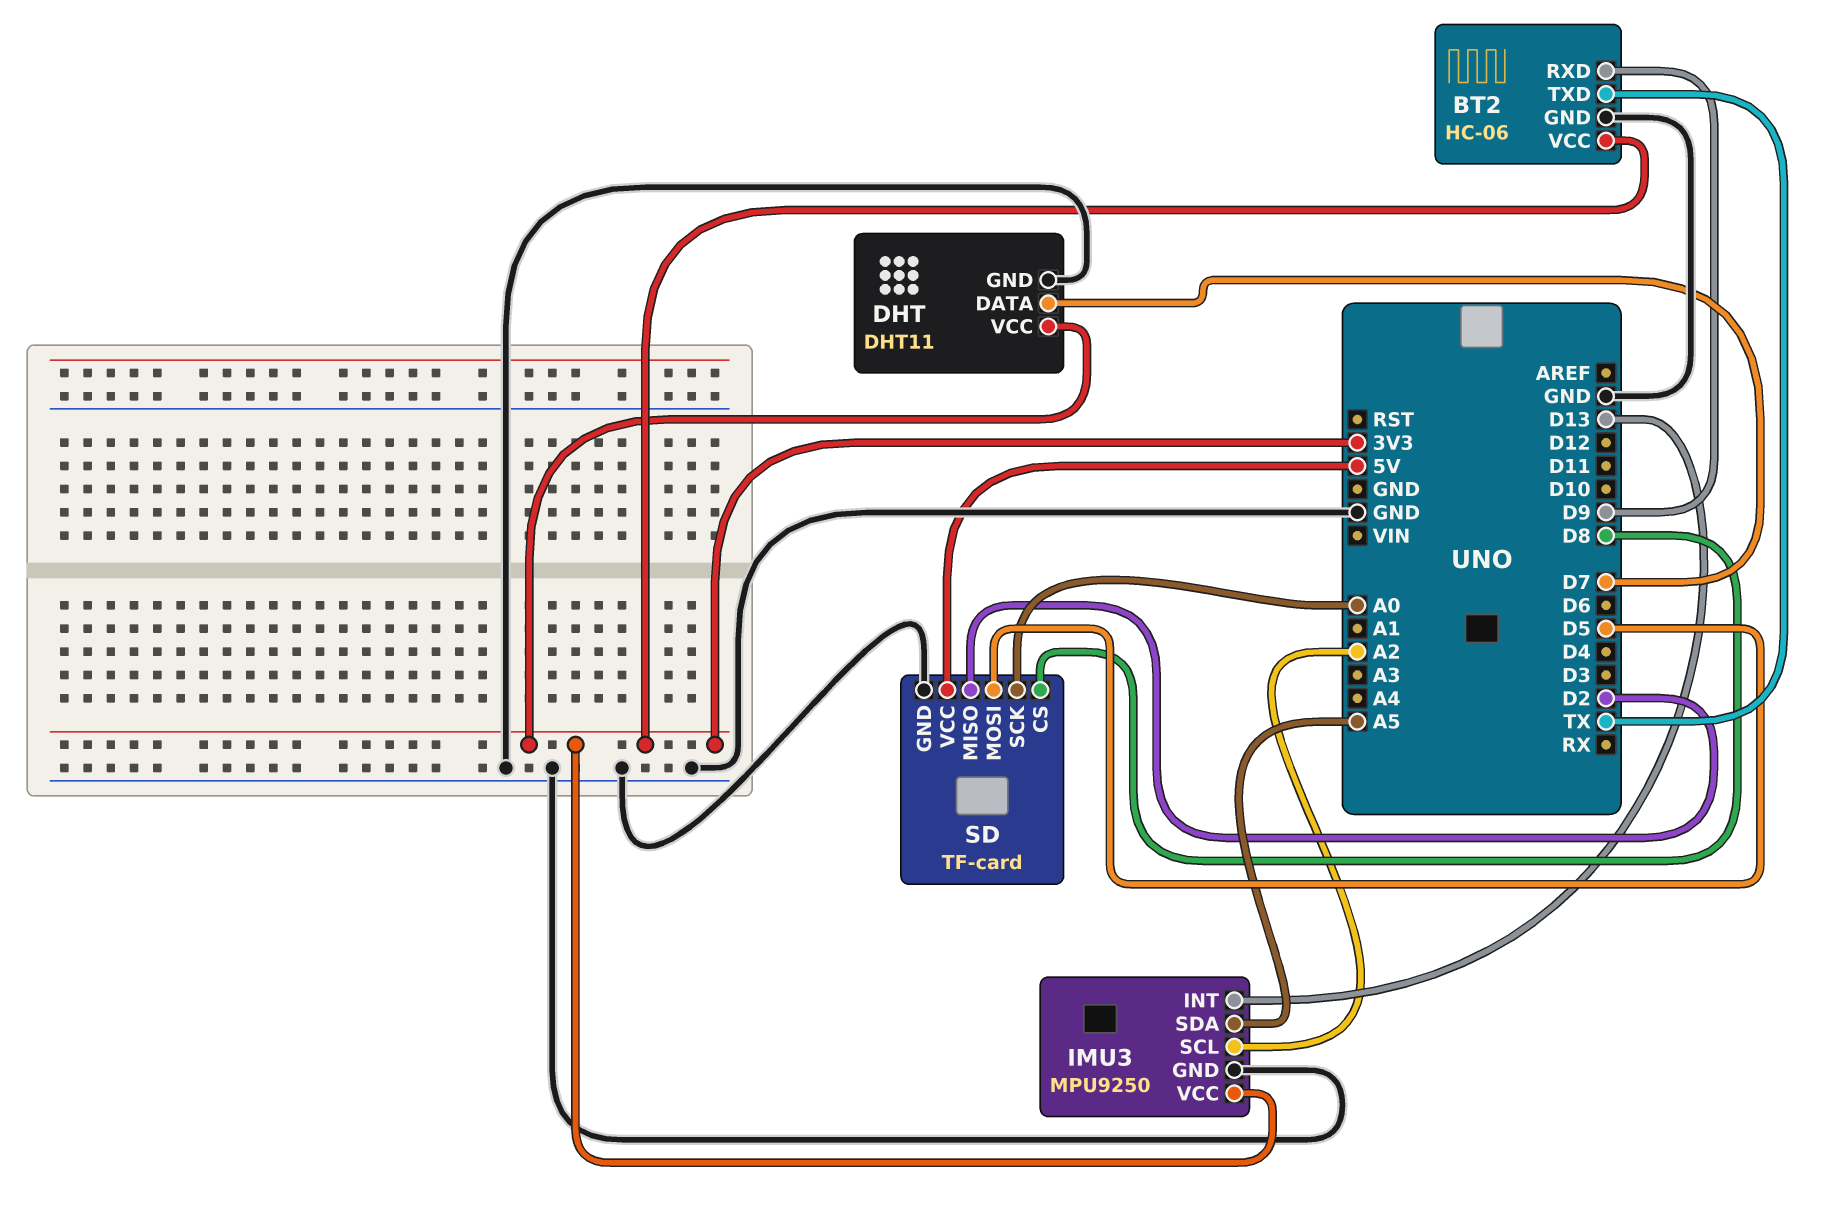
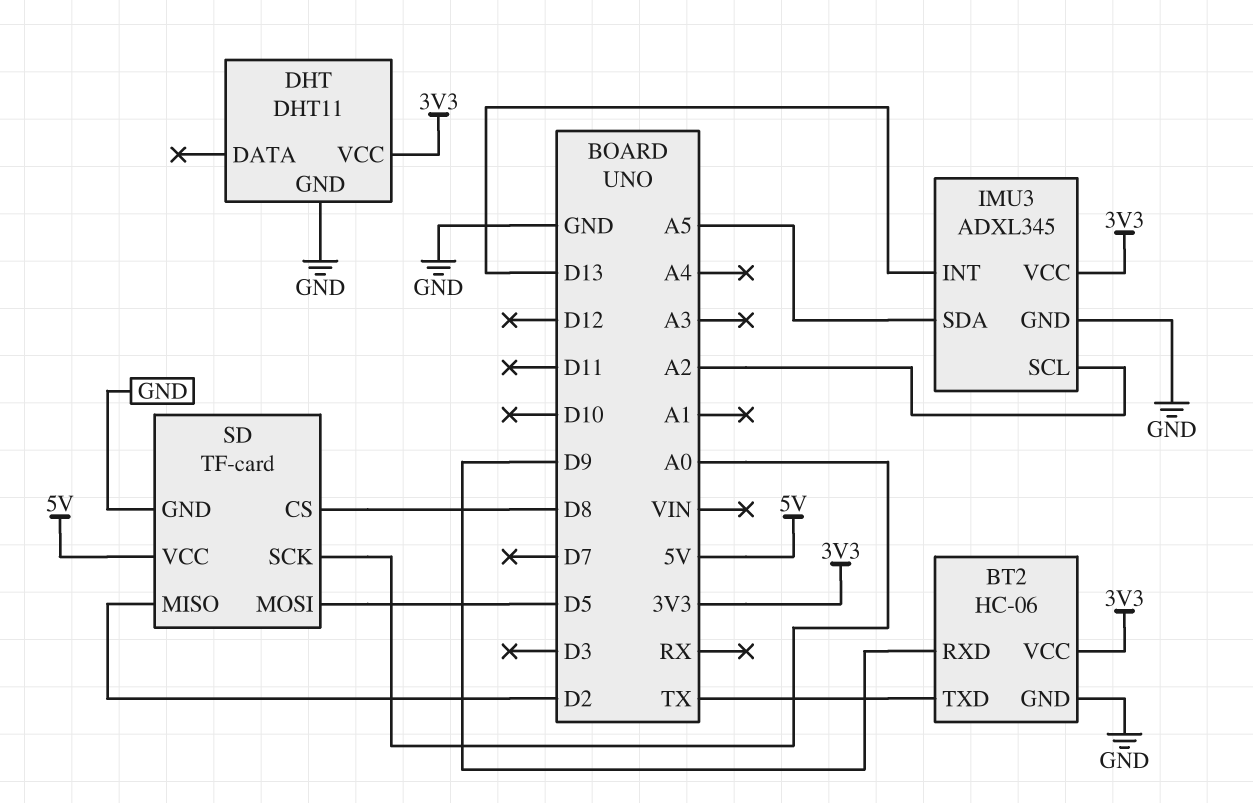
DHT pin DATA: D7 -> none
IMU3: MPU9250 -> ADXL345

